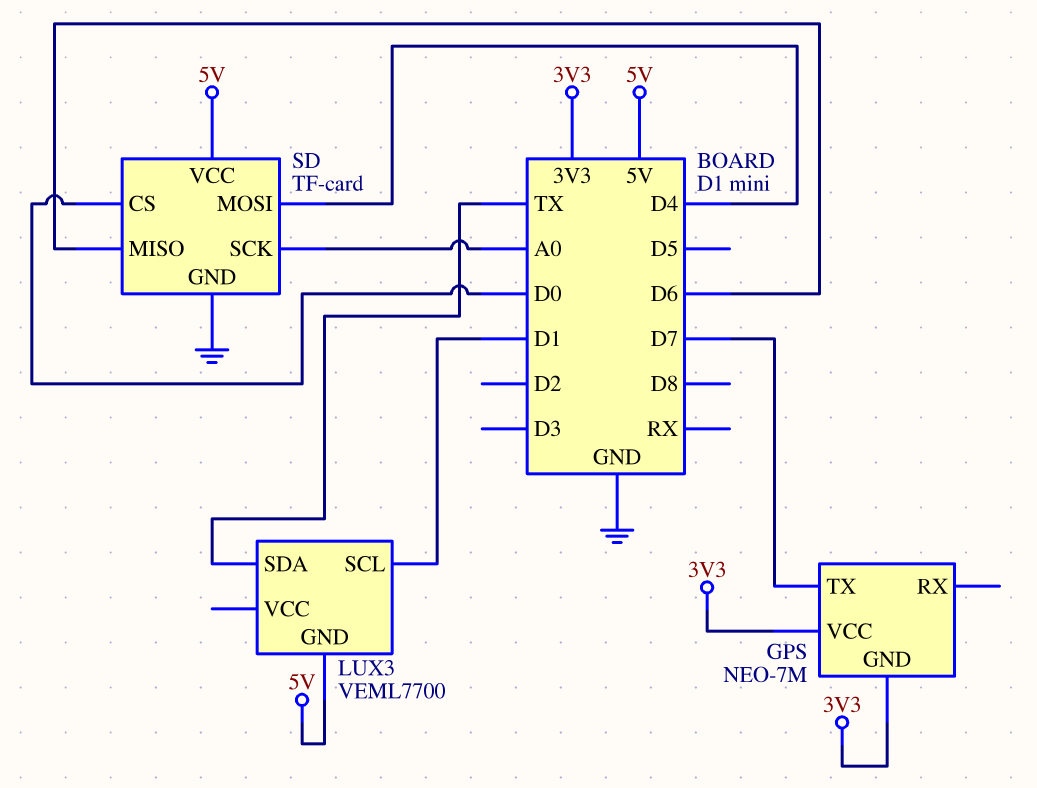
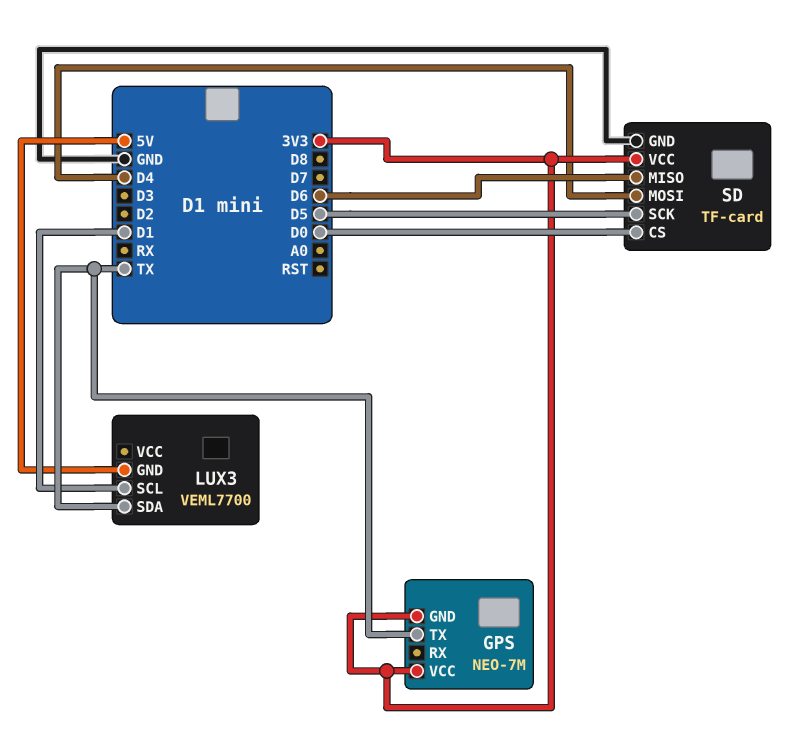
GPS pin TX: D7 -> TX
SD pin SCK: A0 -> D5
SD pin VCC: 5V -> 3V3

